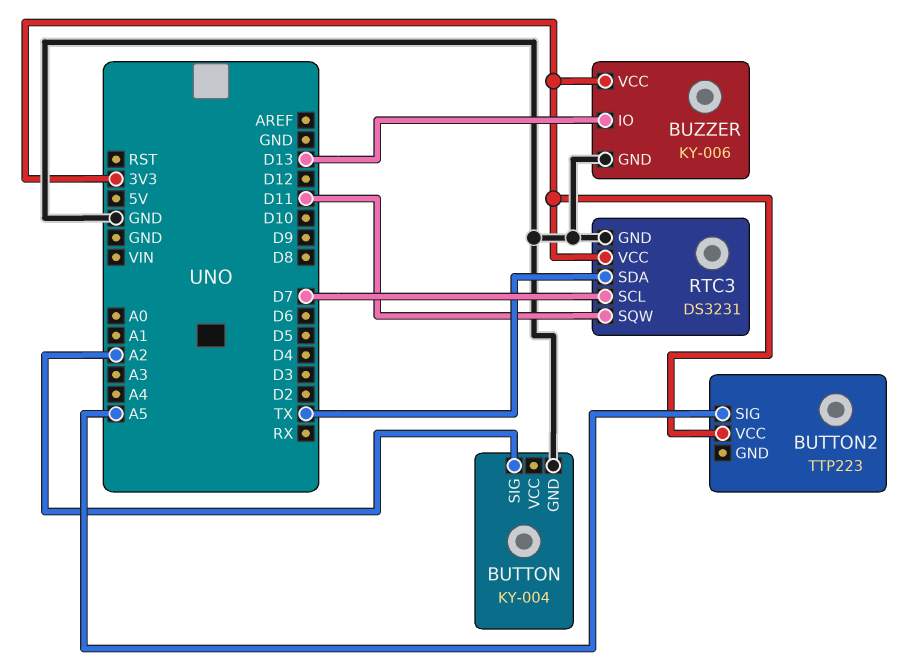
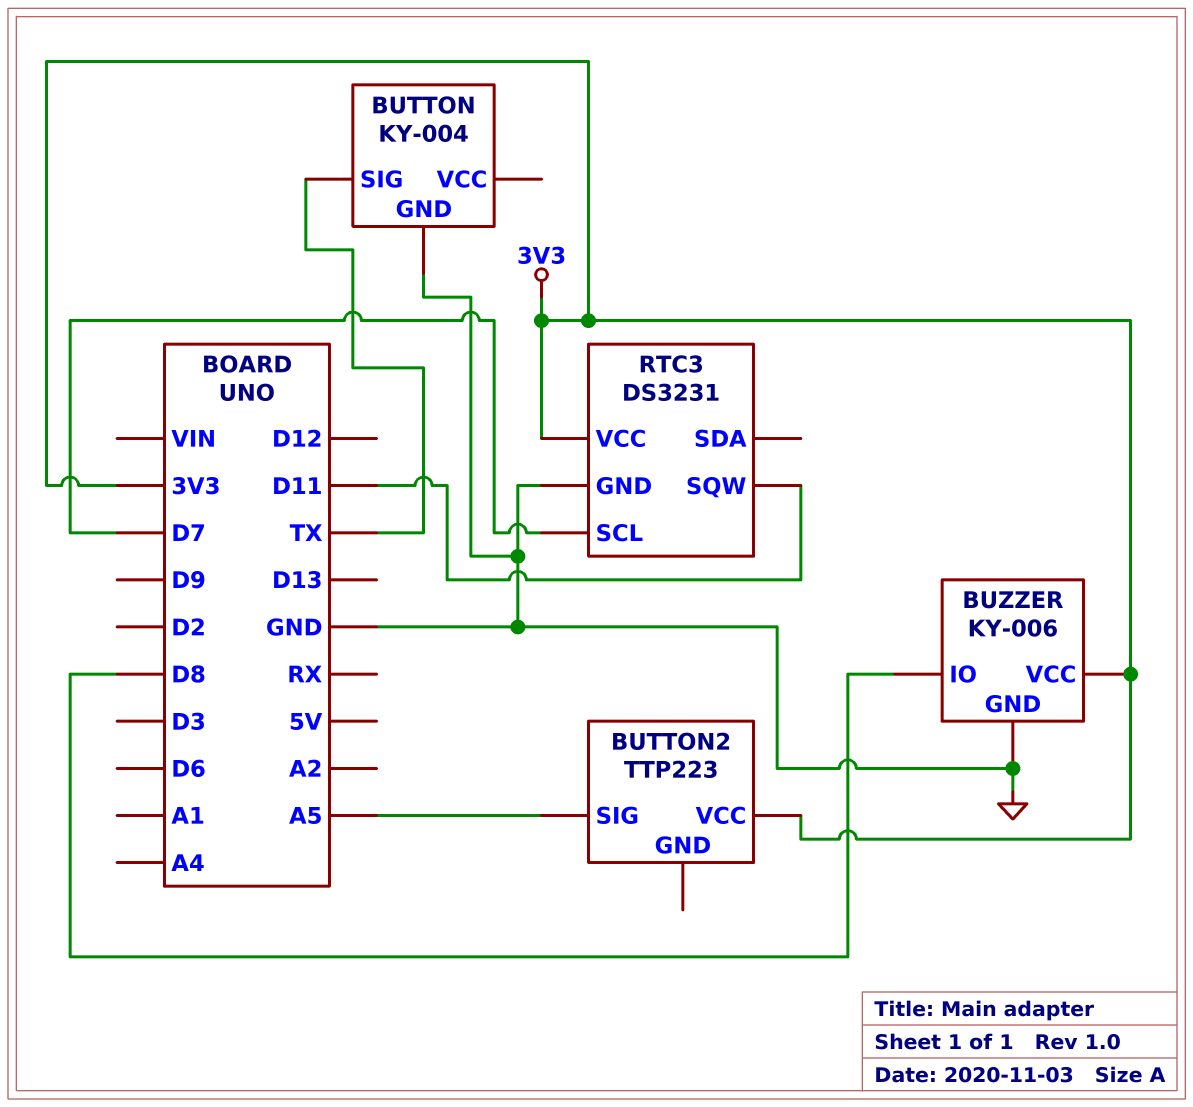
BUTTON pin SIG: A2 -> TX
BUZZER pin IO: D13 -> D8
RTC3 pin SDA: TX -> none

